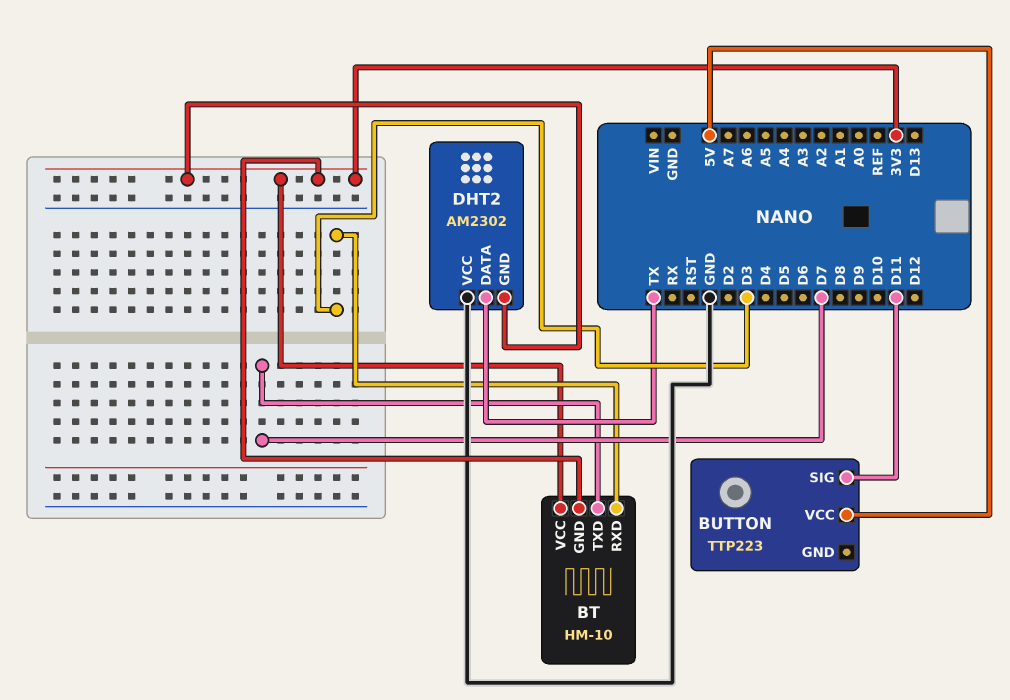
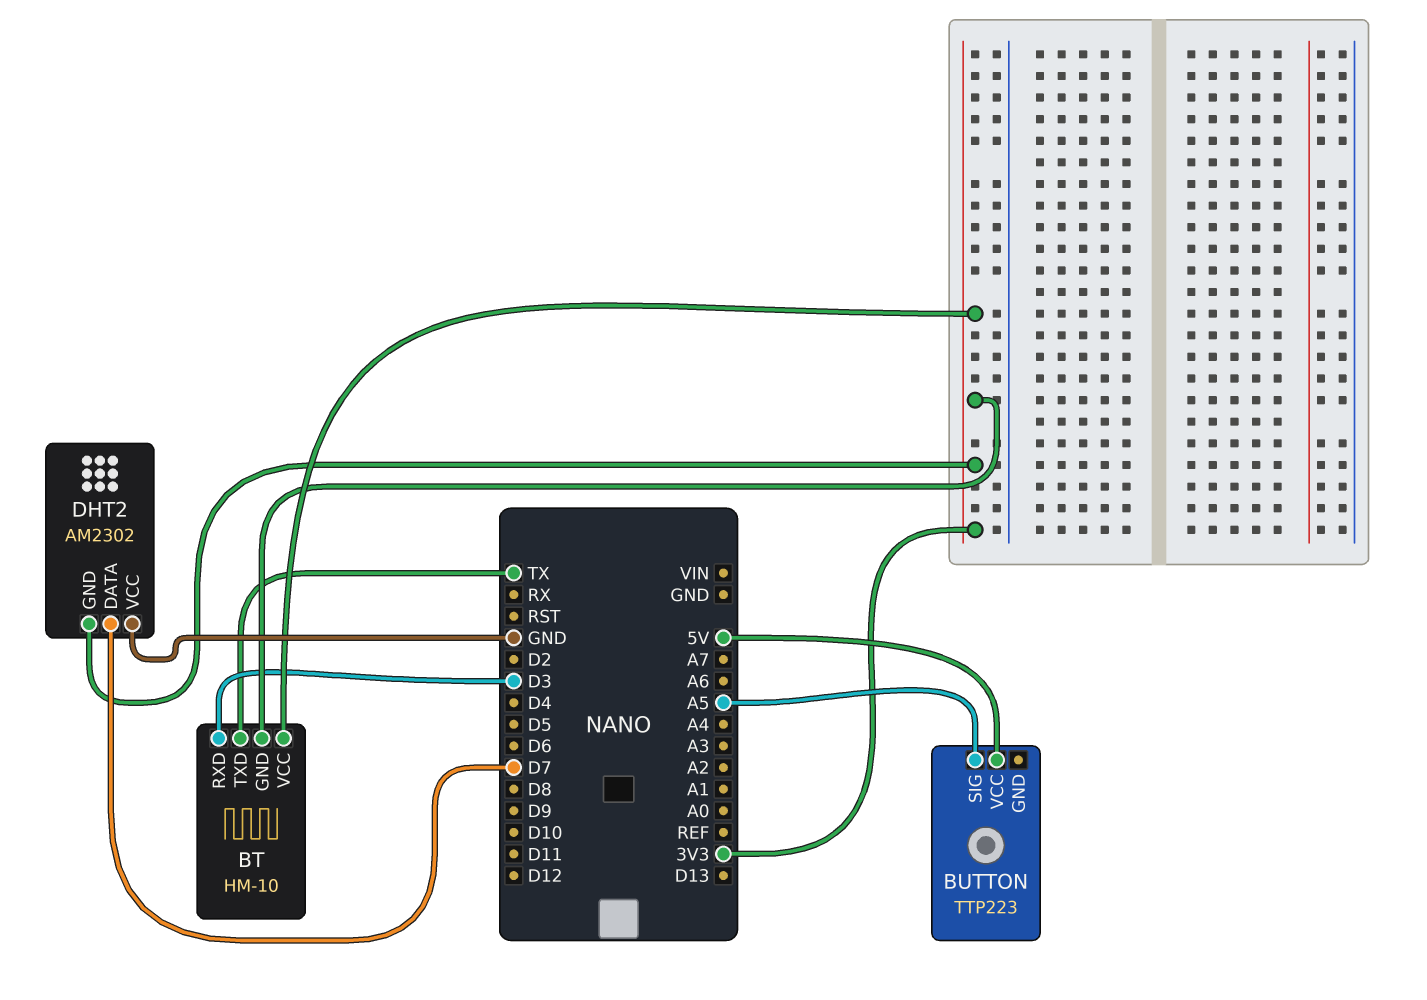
BT pin TXD: D7 -> TX
BUTTON pin SIG: D11 -> A5
DHT2 pin DATA: TX -> D7

